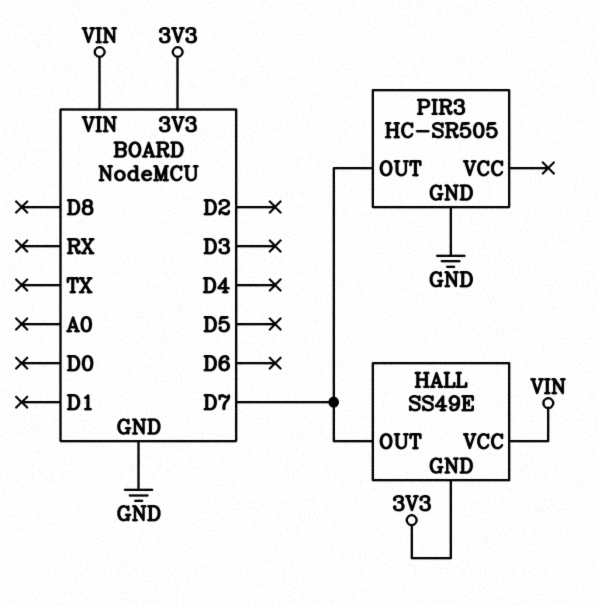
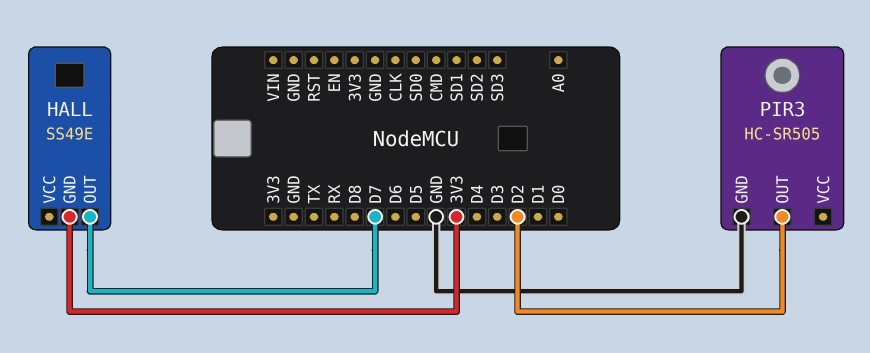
HALL pin VCC: VIN -> none
PIR3 pin OUT: D7 -> D2

